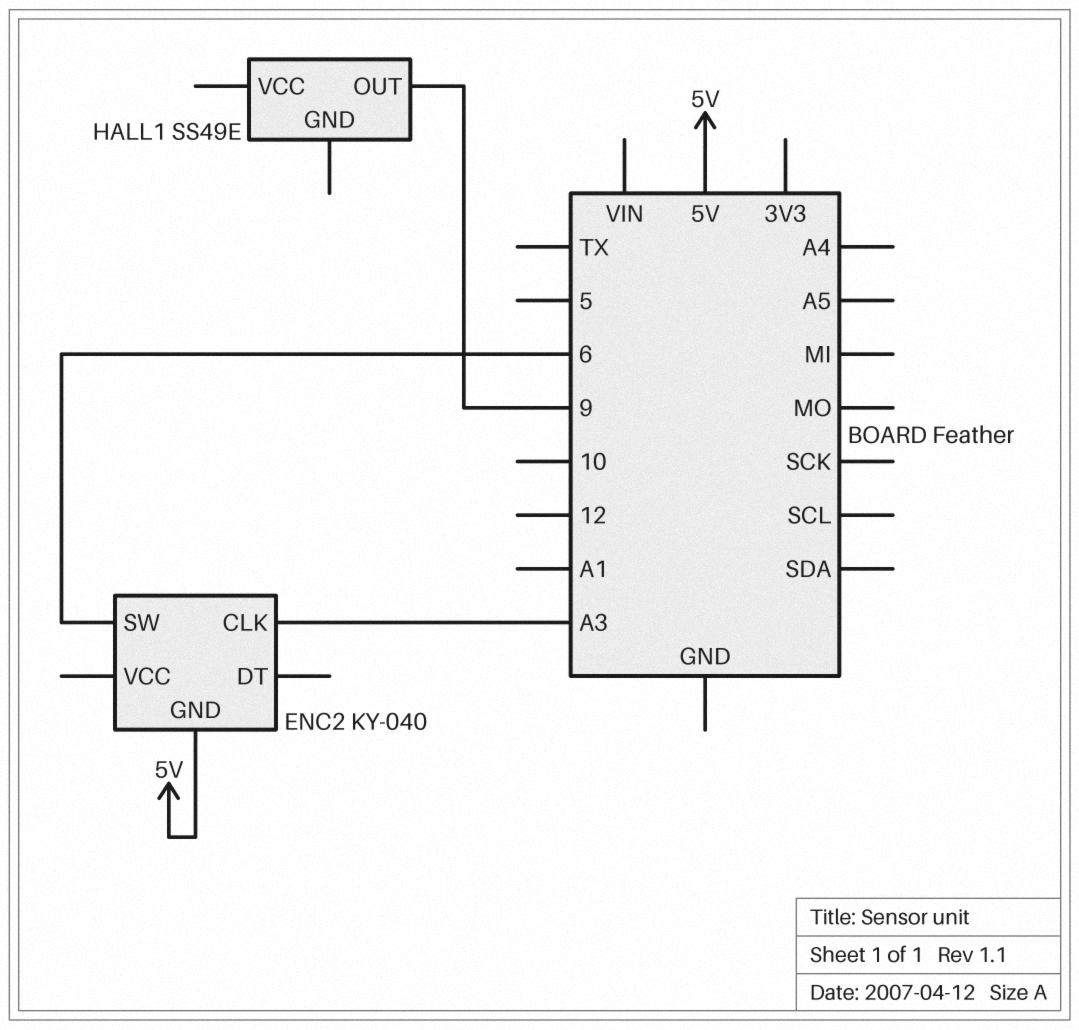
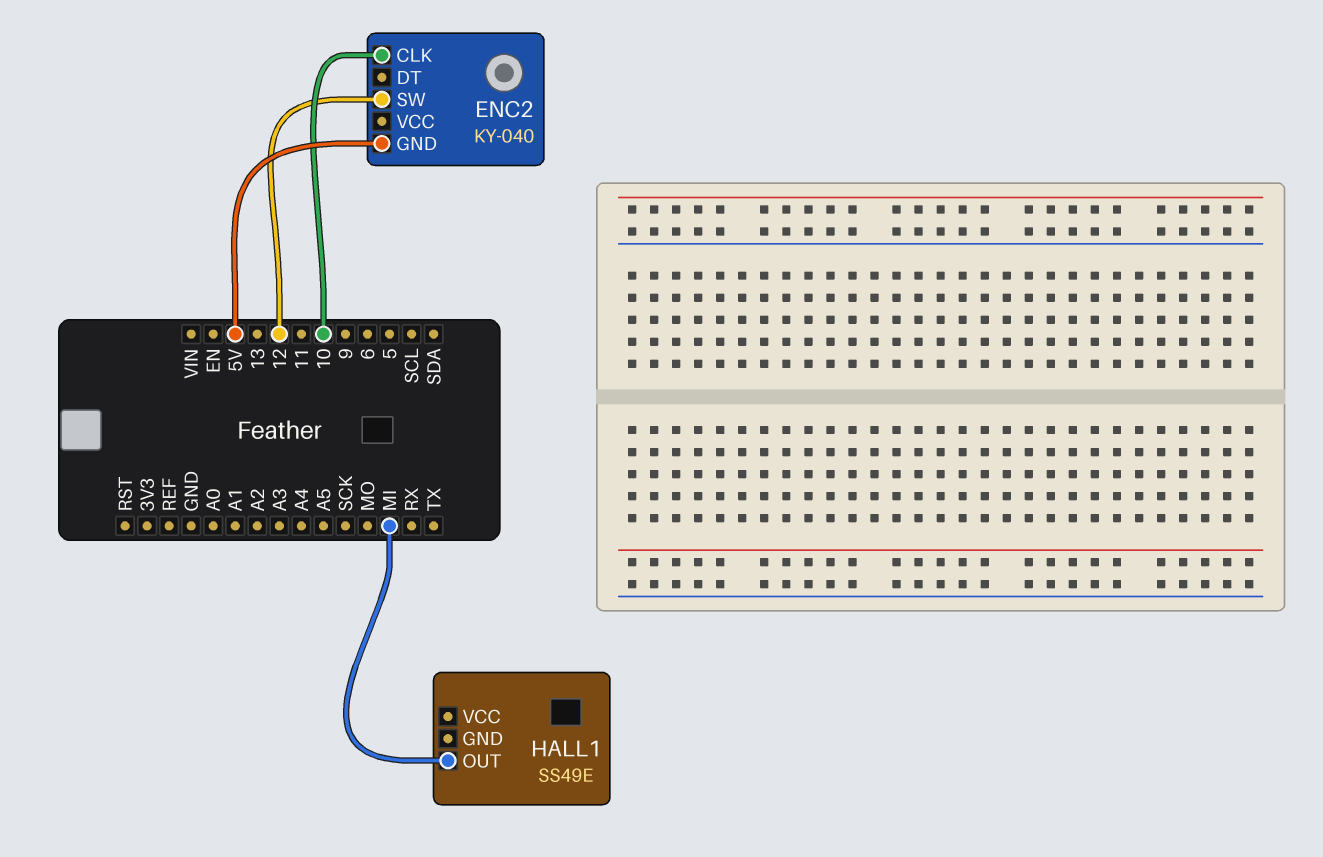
ENC2 pin CLK: A3 -> 10
ENC2 pin SW: 6 -> 12
HALL1 pin OUT: 9 -> MI

